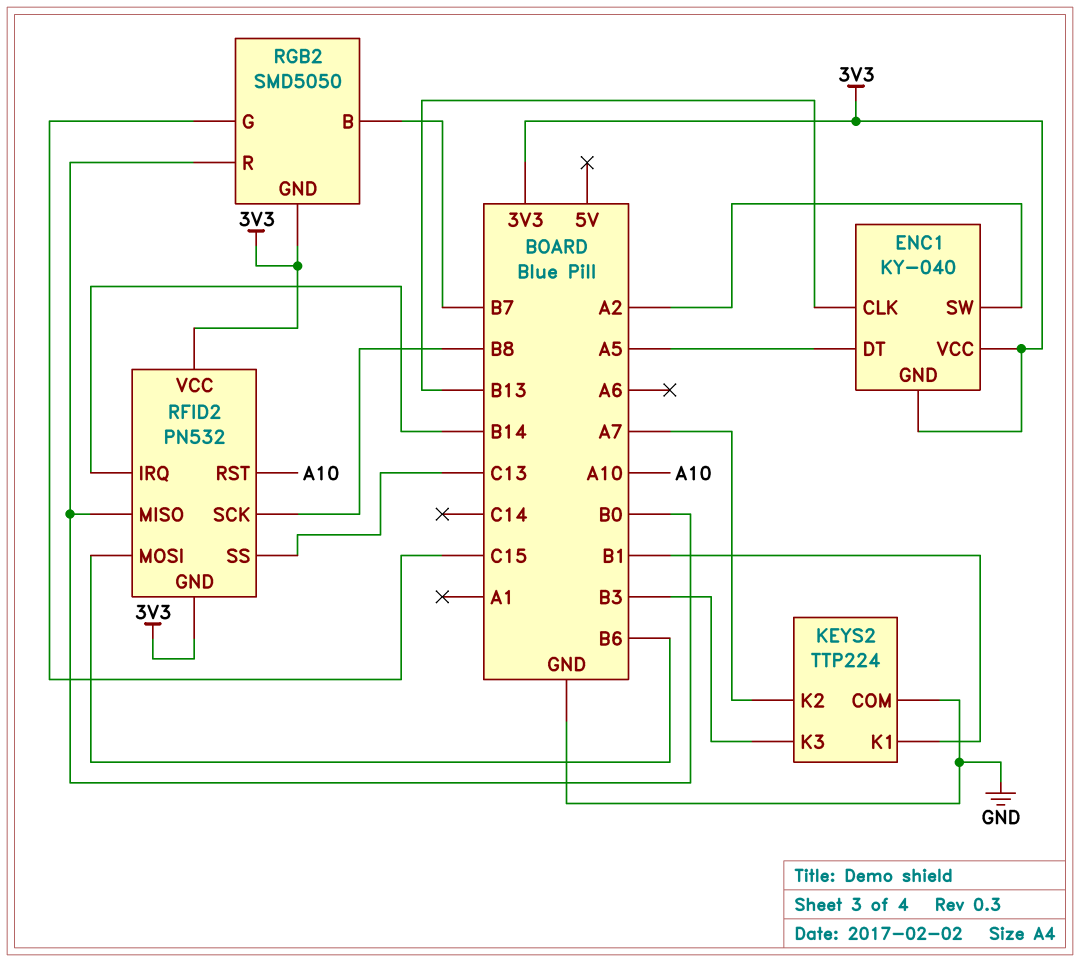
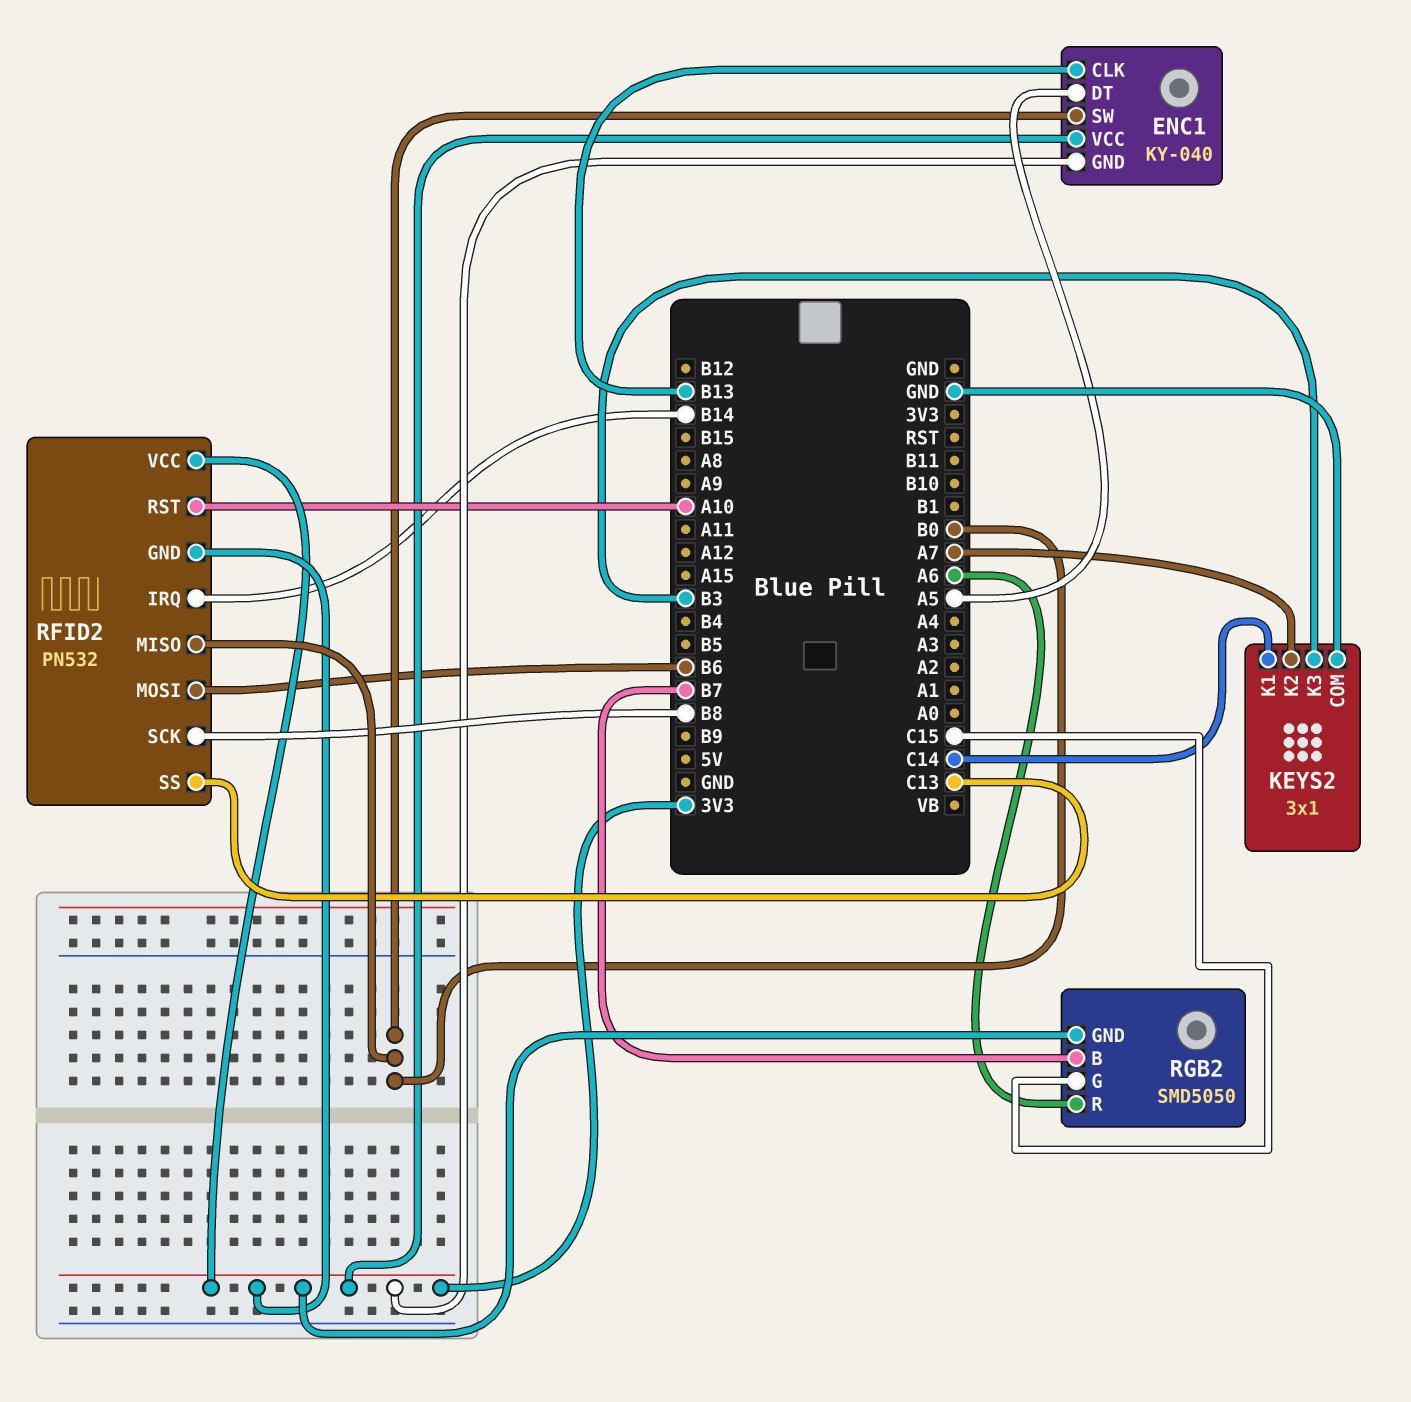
ENC1 pin SW: A2 -> B0
KEYS2: TTP224 -> 3x1
KEYS2 pin K1: B1 -> C14
RGB2 pin R: B0 -> A6

